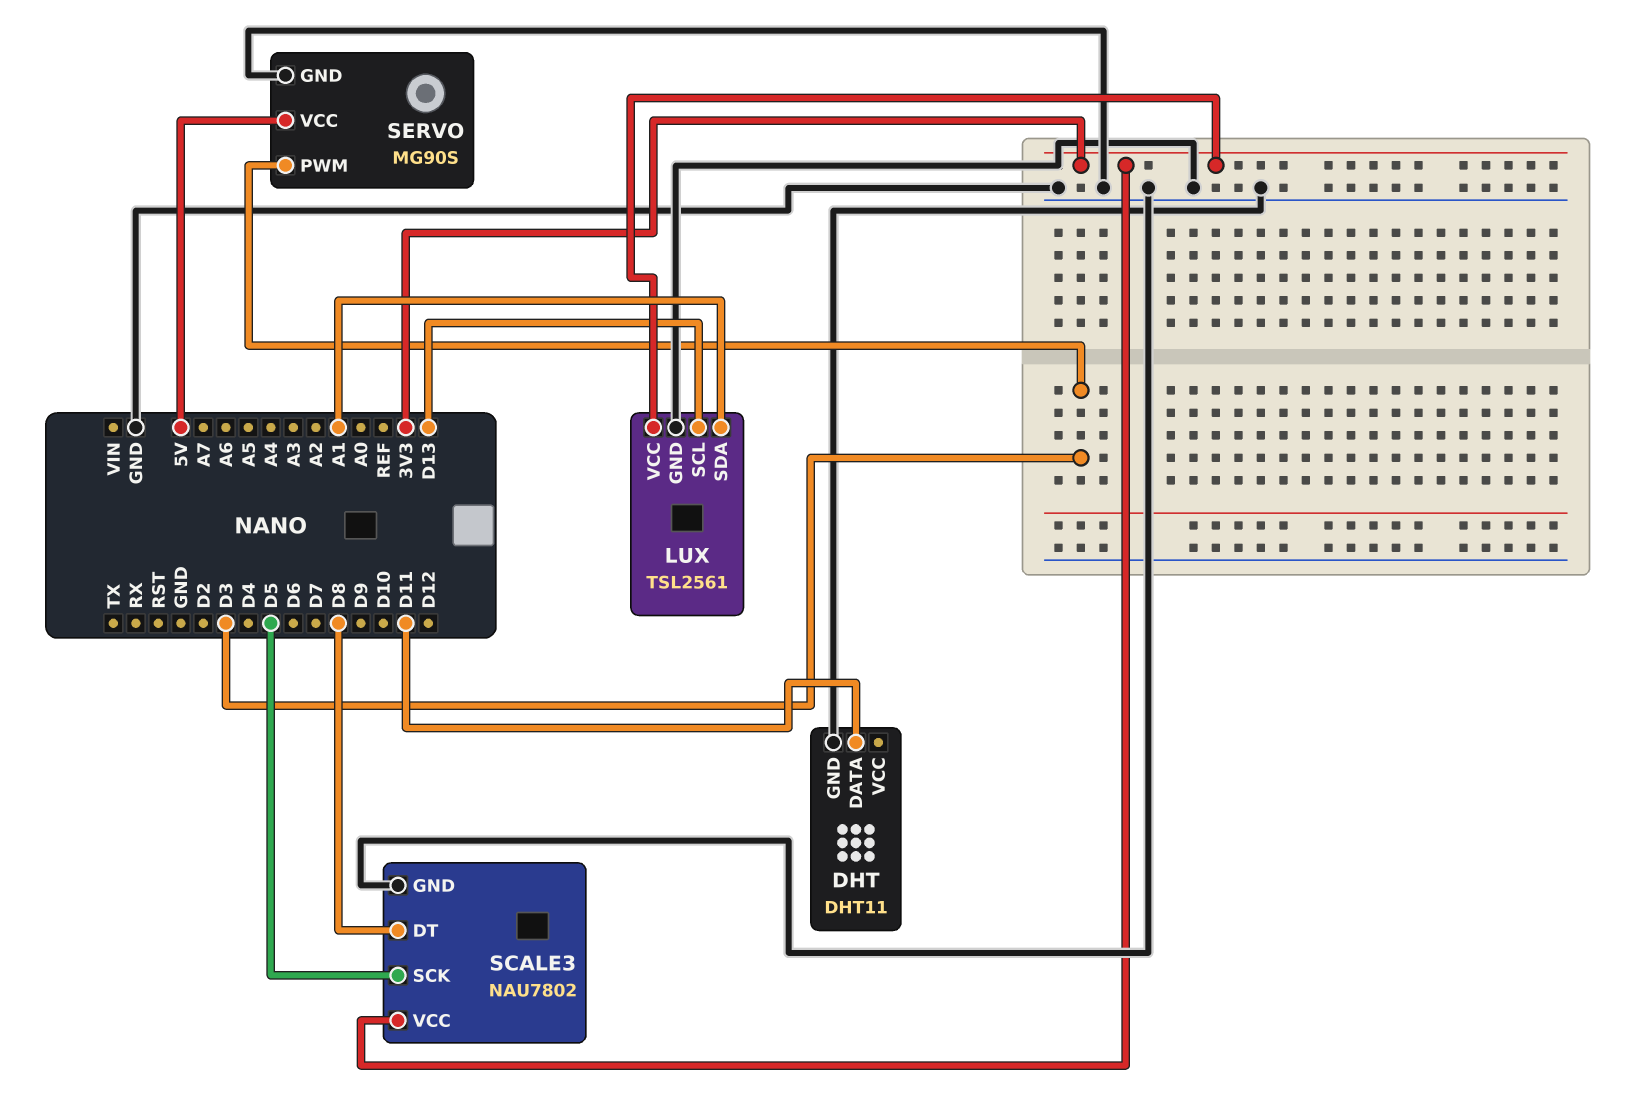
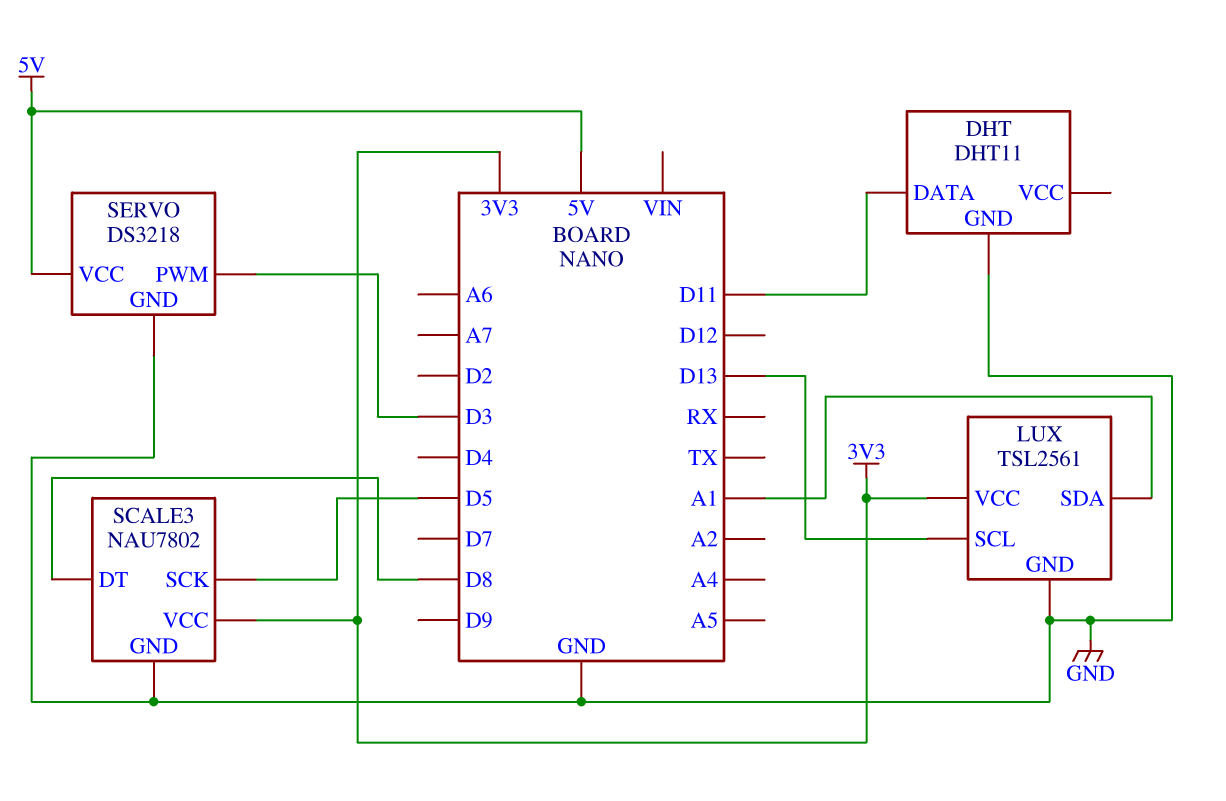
SERVO: MG90S -> DS3218

